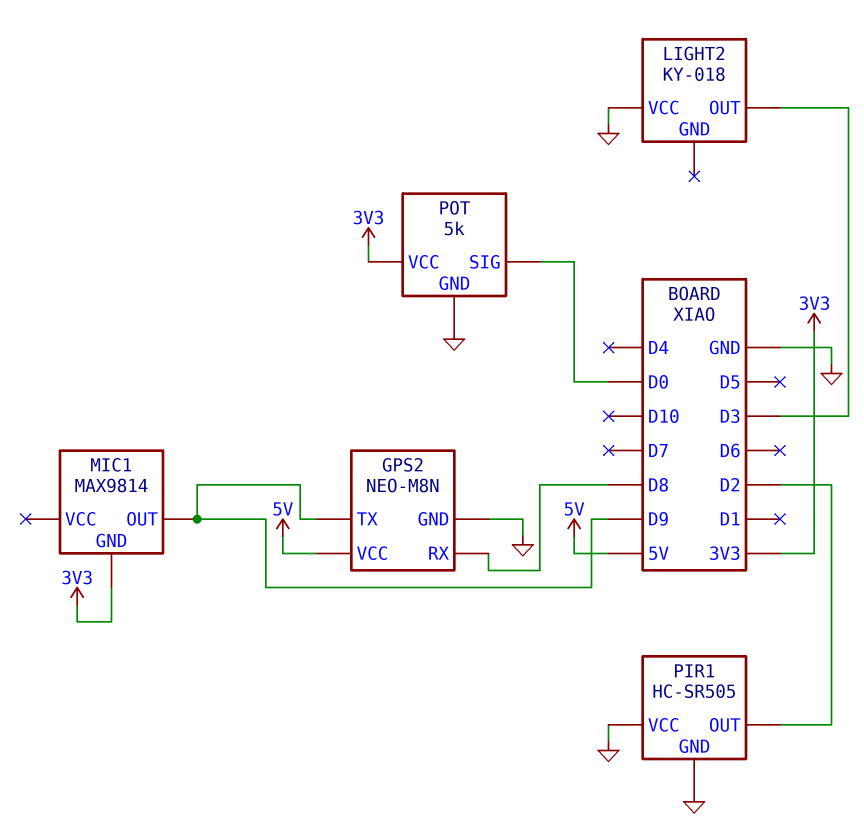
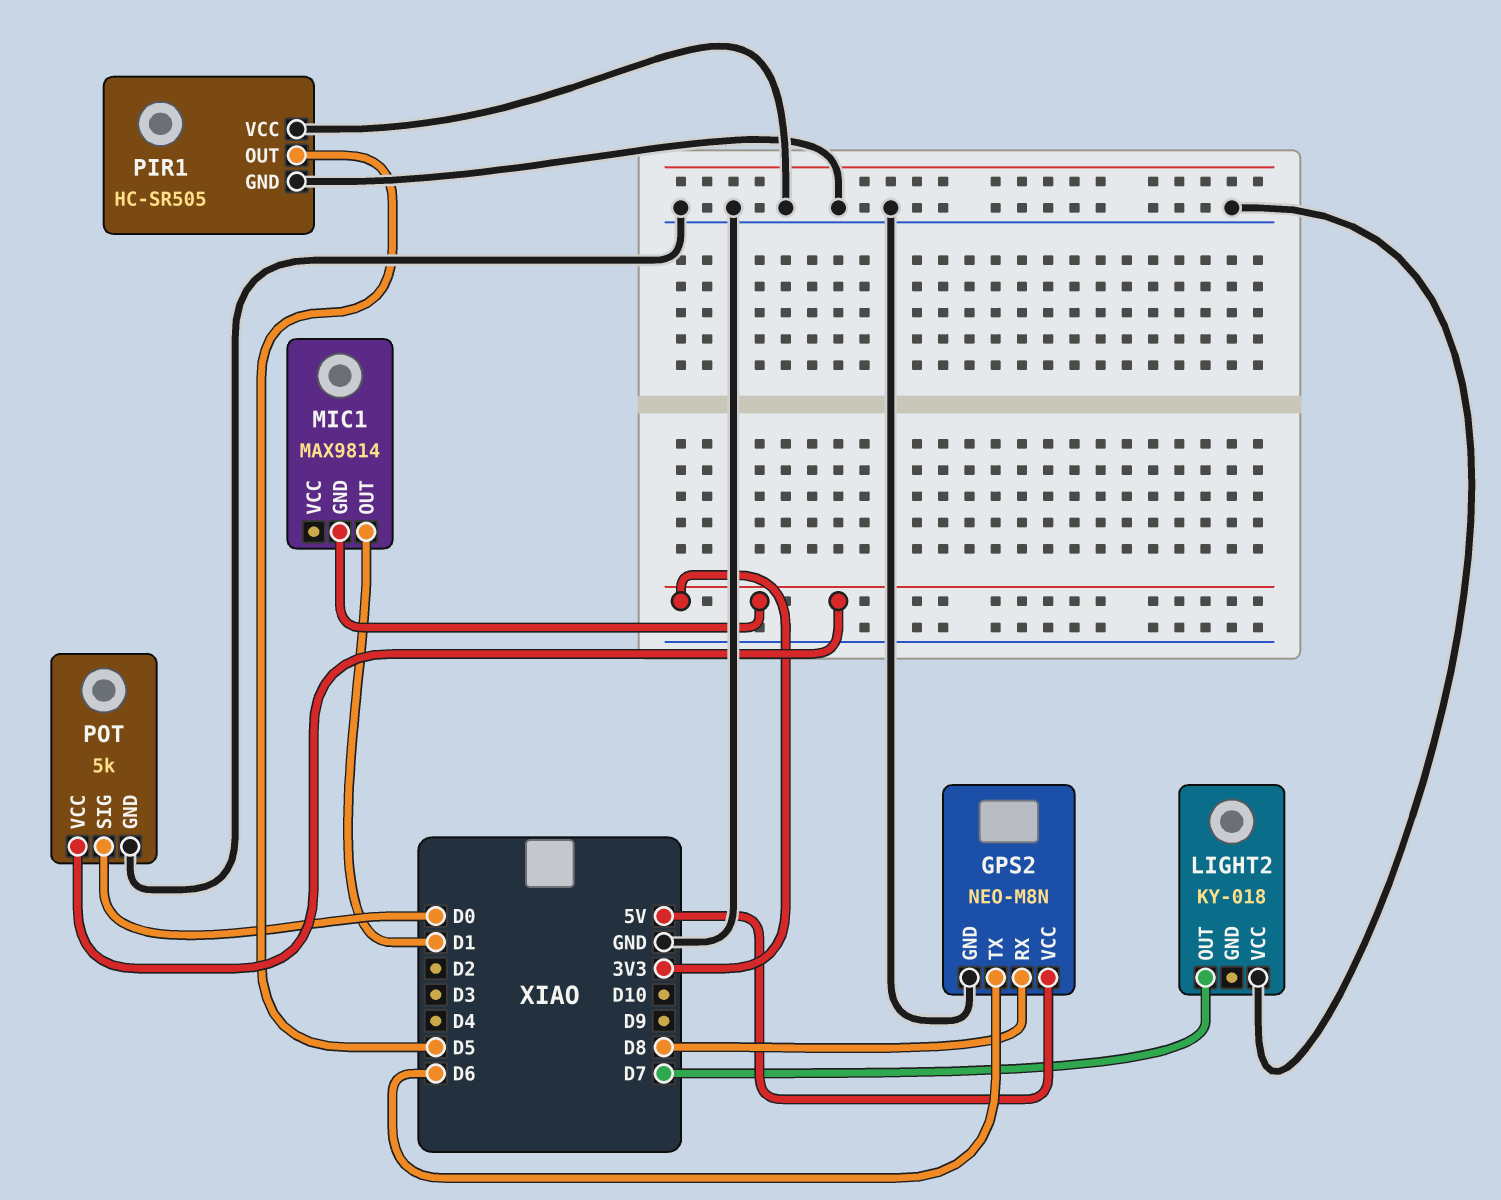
GPS2 pin TX: D9 -> D6
LIGHT2 pin OUT: D3 -> D7
MIC1 pin OUT: D9 -> D1
PIR1 pin OUT: D2 -> D5

